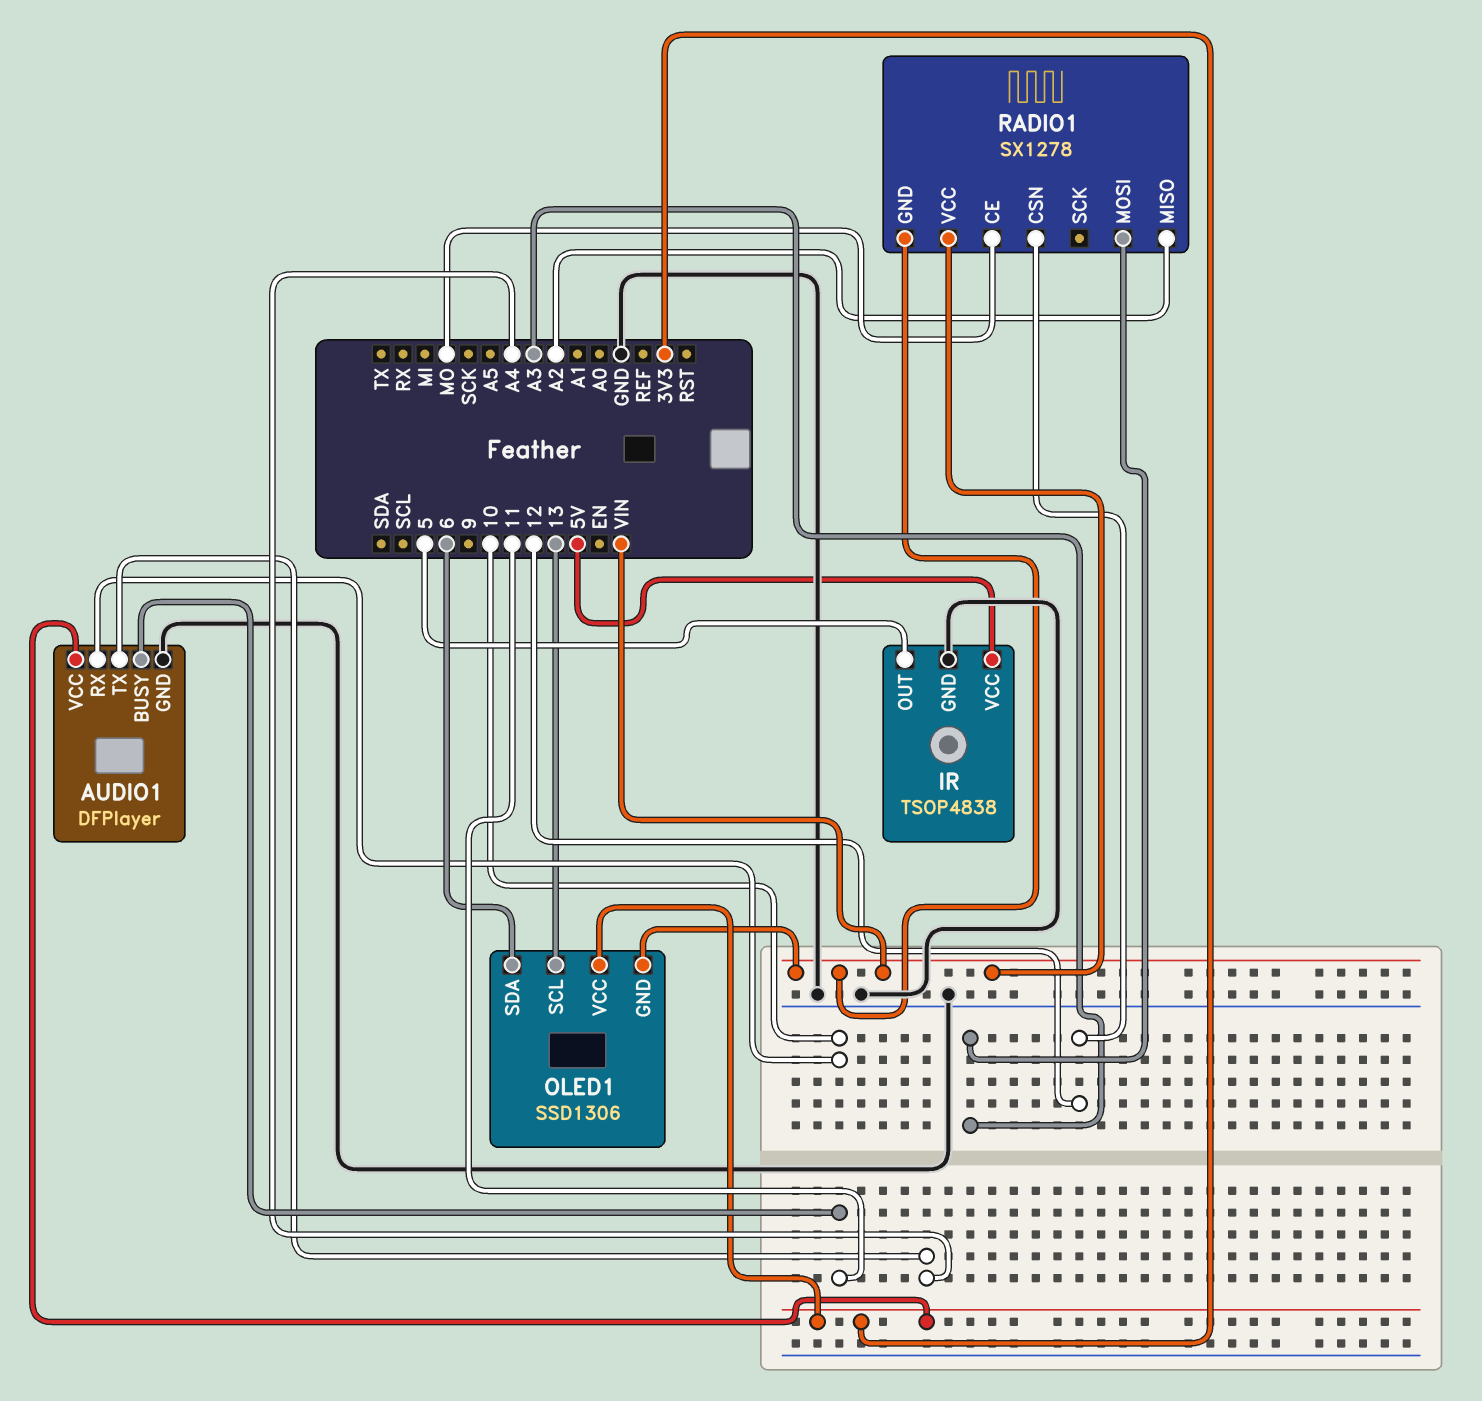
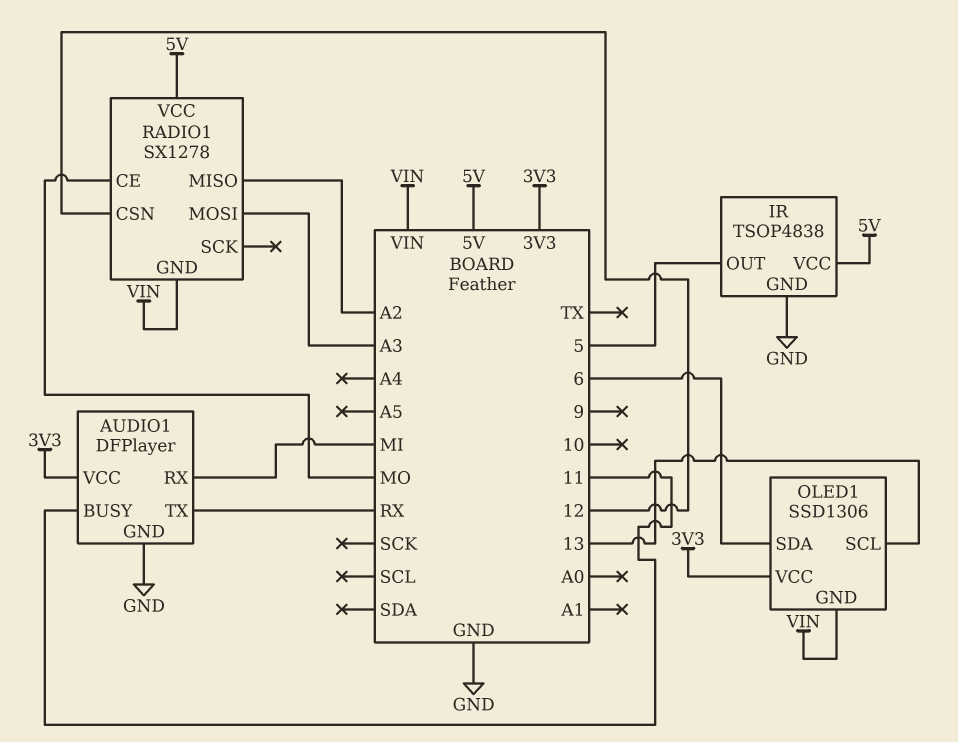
AUDIO1 pin RX: 10 -> MI
AUDIO1 pin TX: A4 -> RX
RADIO1 pin VCC: VIN -> 5V

